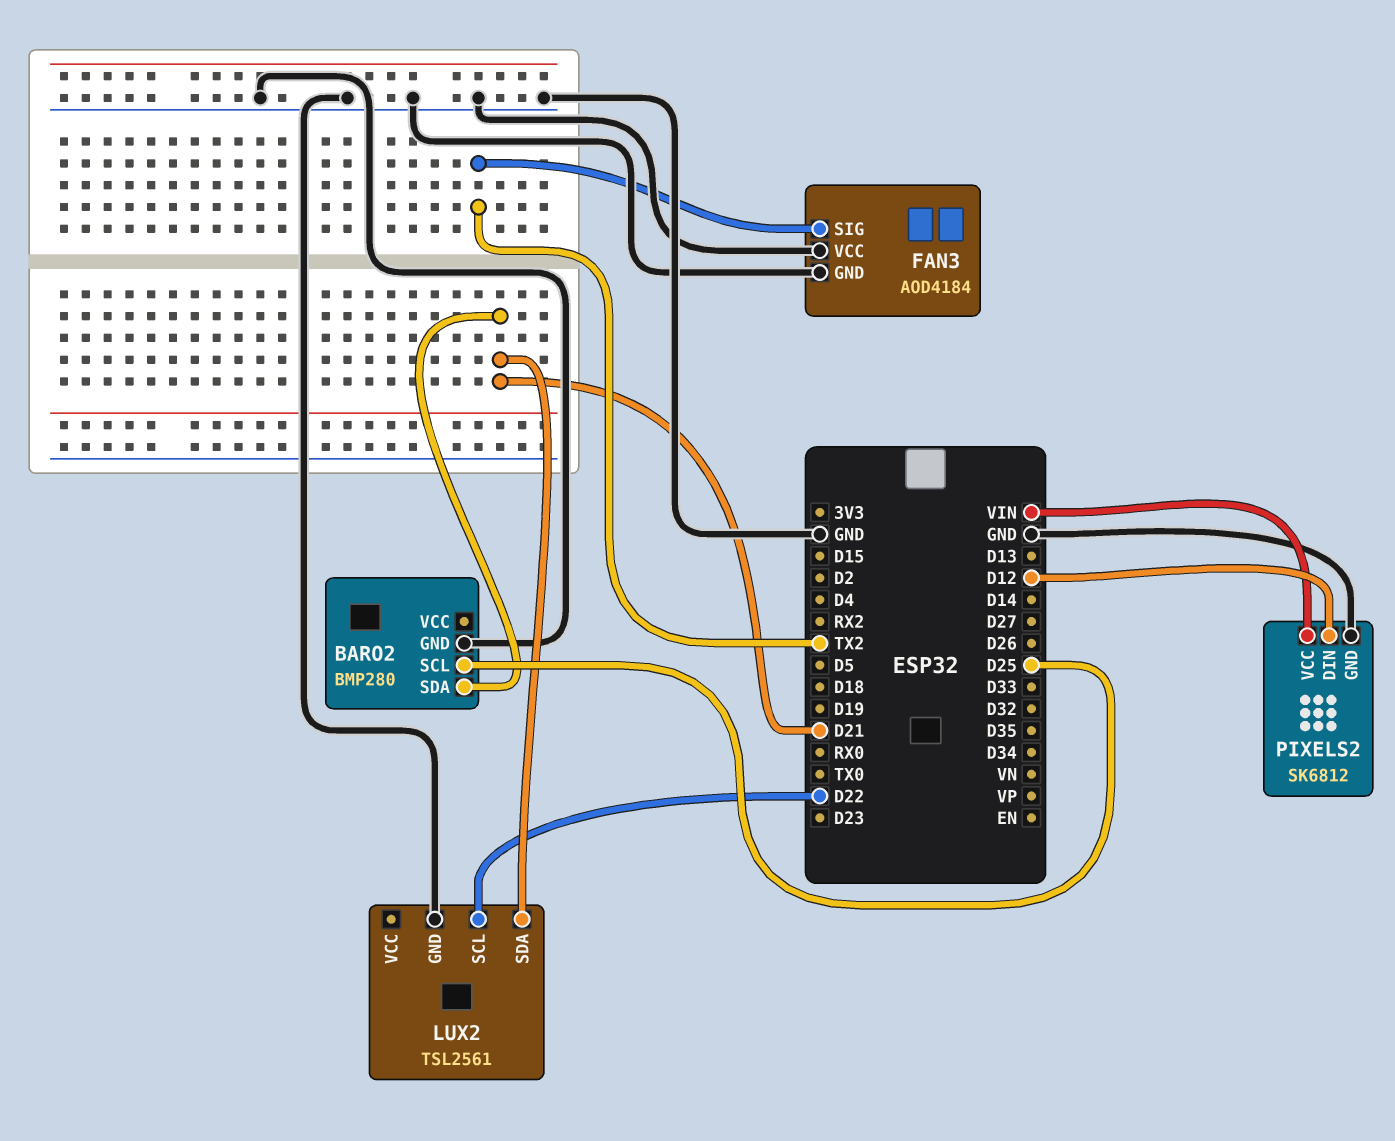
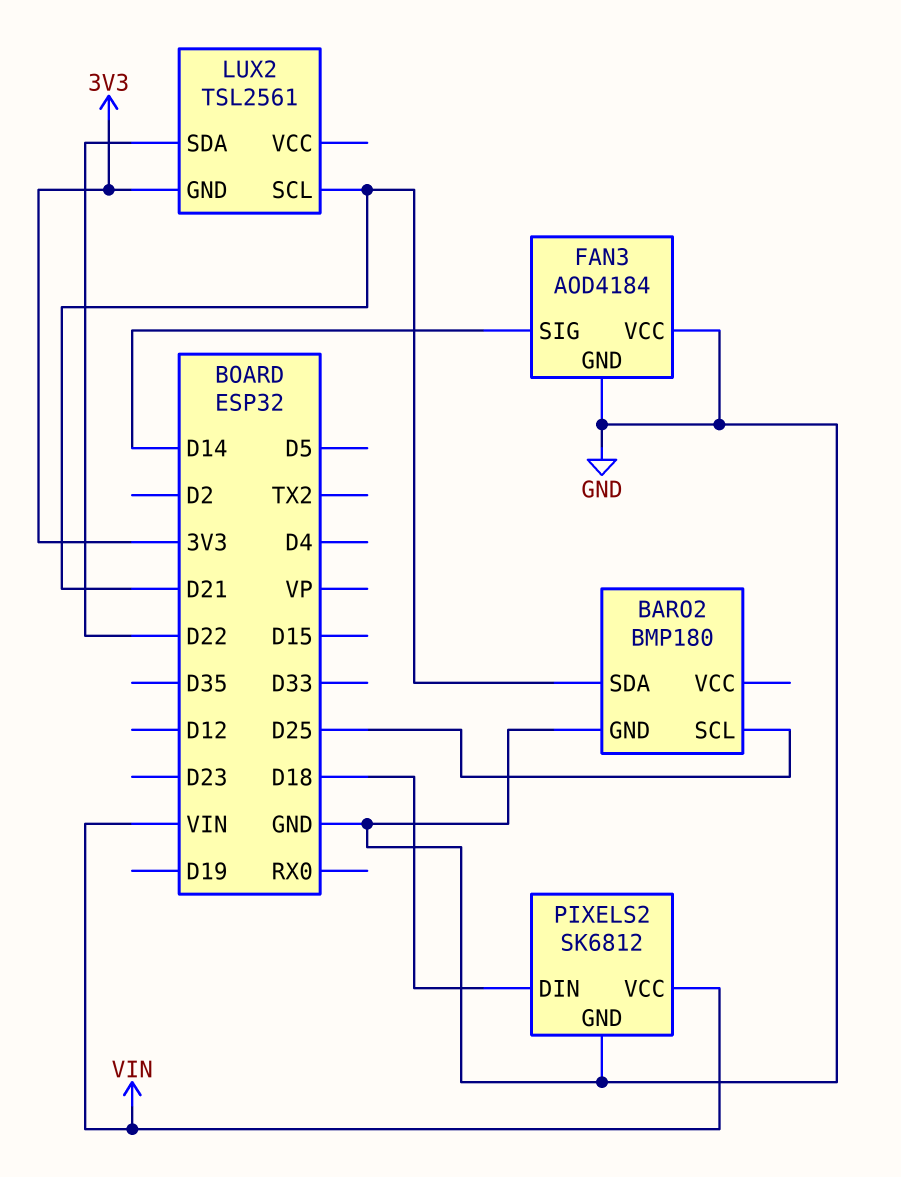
BARO2: BMP280 -> BMP180
FAN3 pin SIG: TX2 -> D14
LUX2 pin GND: GND -> 3V3
LUX2 pin SCL: D22 -> D21
LUX2 pin SDA: D21 -> D22
PIXELS2 pin DIN: D12 -> D18

